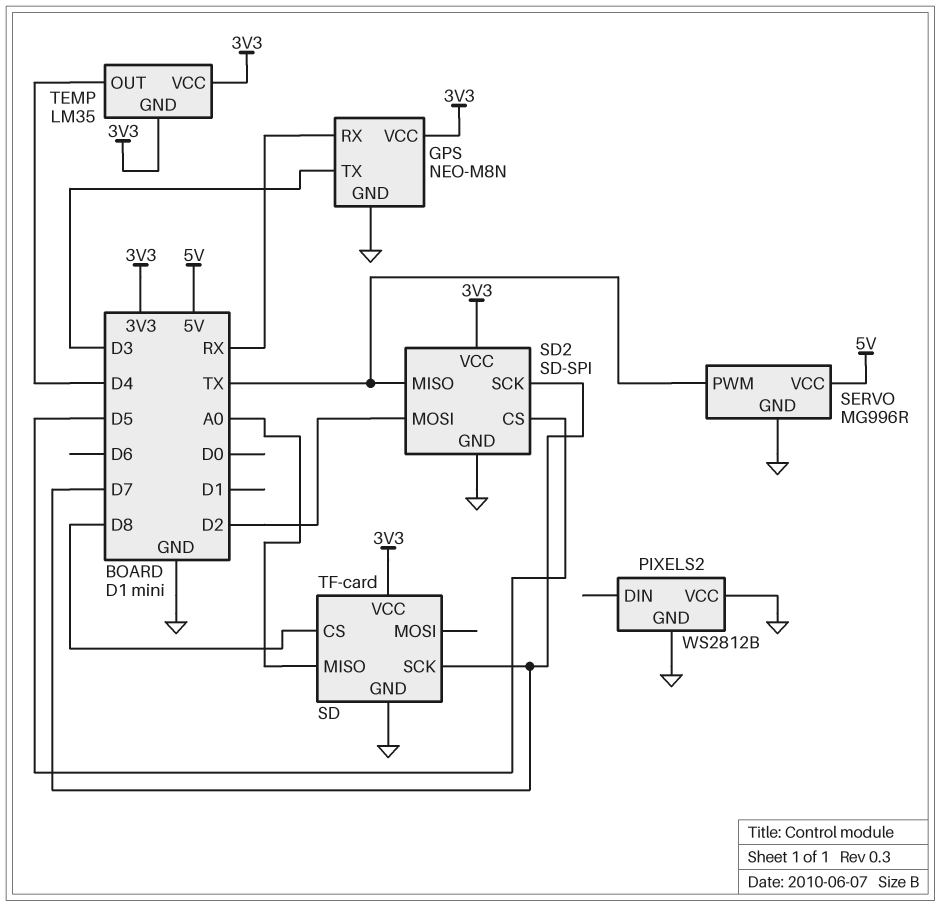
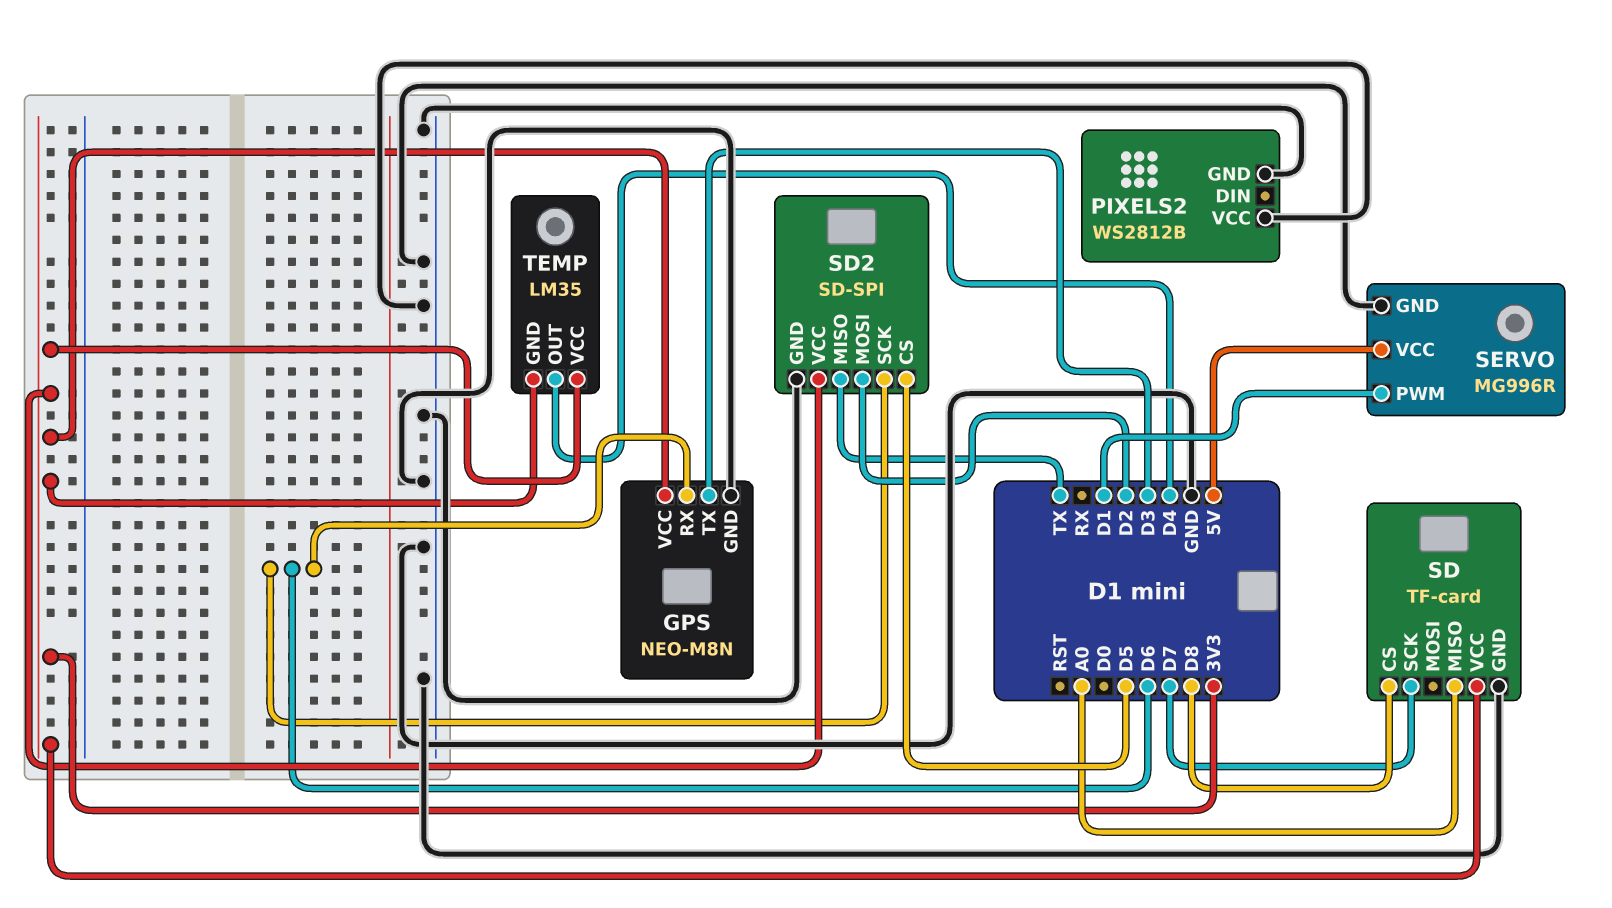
GPS pin RX: RX -> D6
SD2 pin SCK: D7 -> D6
SERVO pin PWM: TX -> D1

